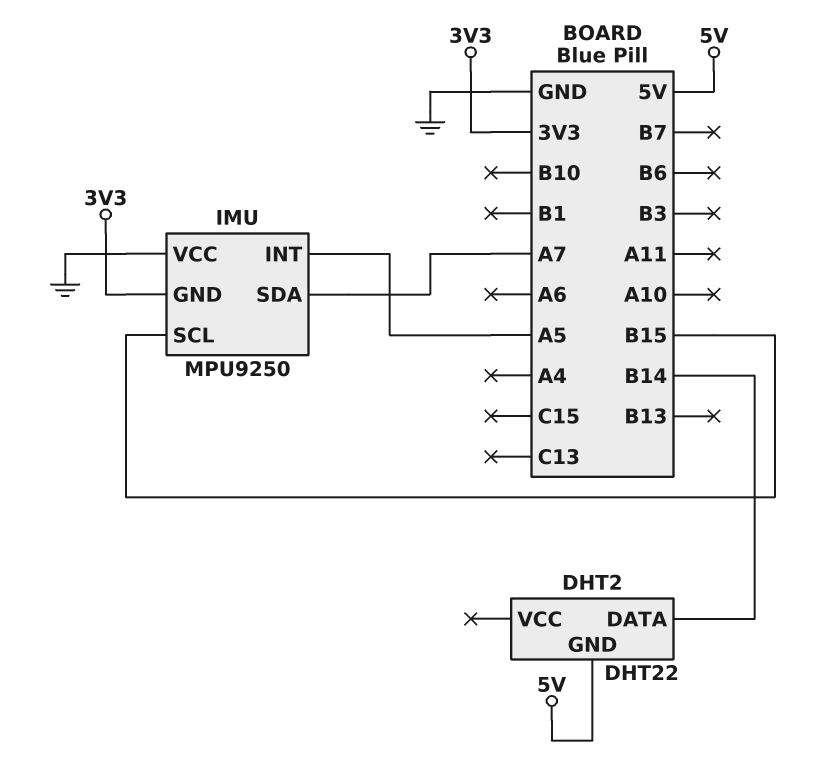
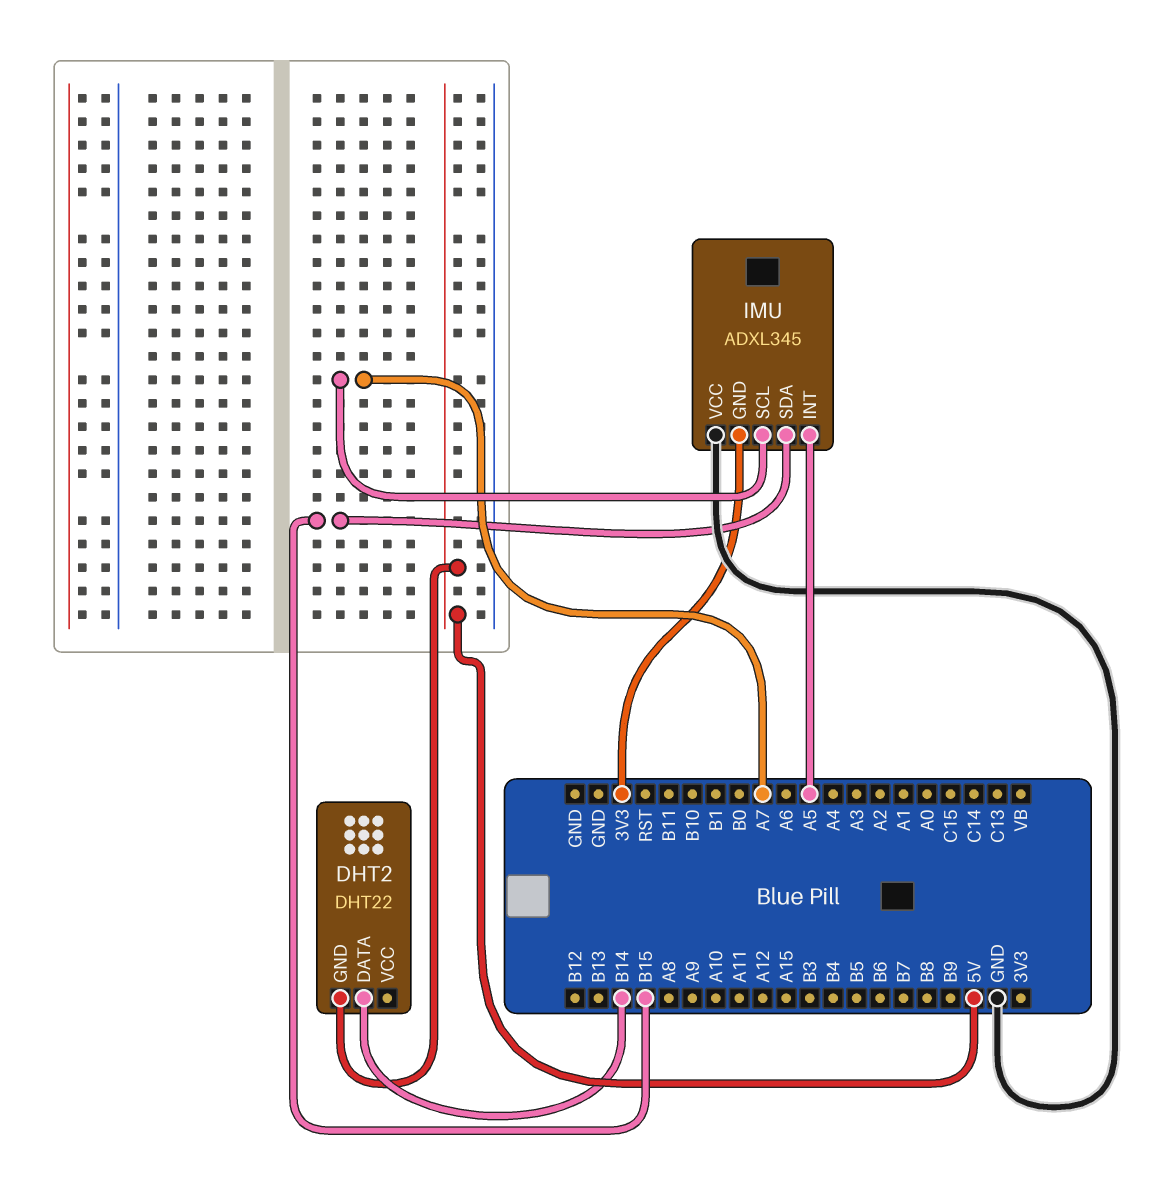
IMU: MPU9250 -> ADXL345
IMU pin SCL: B15 -> A7
IMU pin SDA: A7 -> B15

